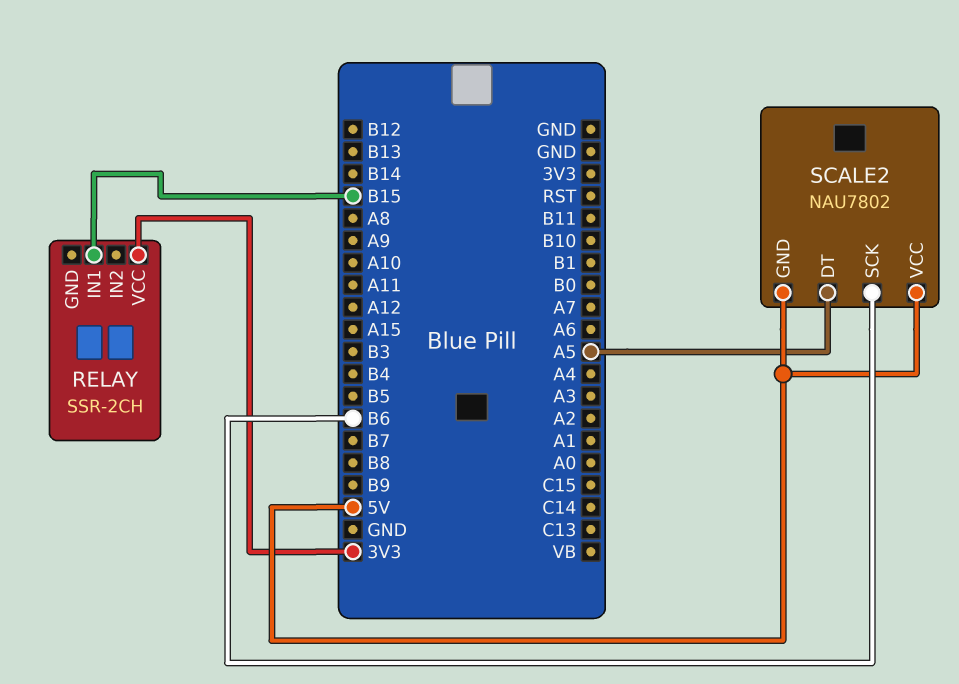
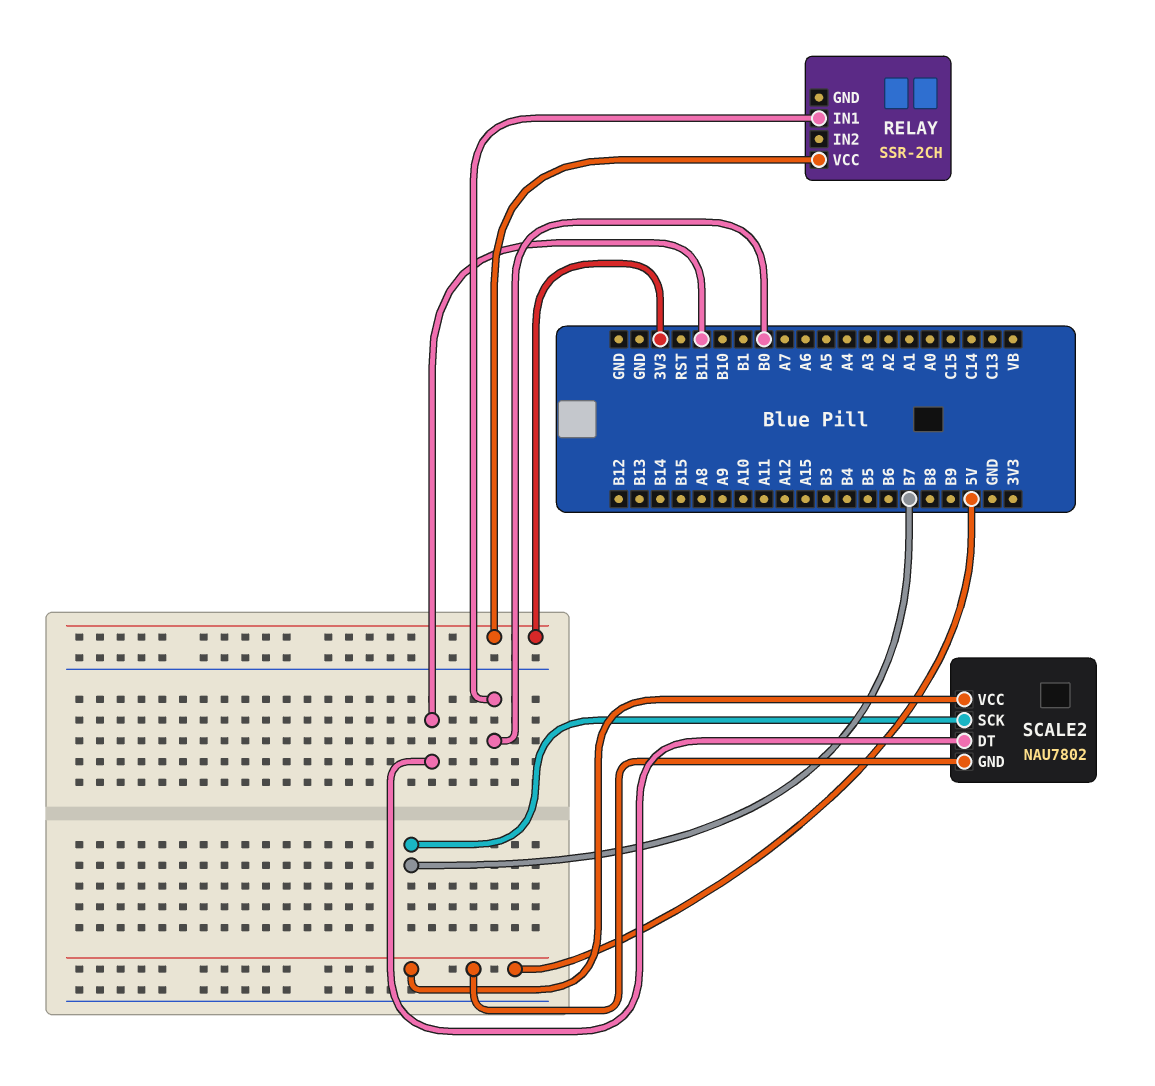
RELAY pin IN1: B15 -> B0
SCALE2 pin DT: A5 -> B11
SCALE2 pin SCK: B6 -> B7

